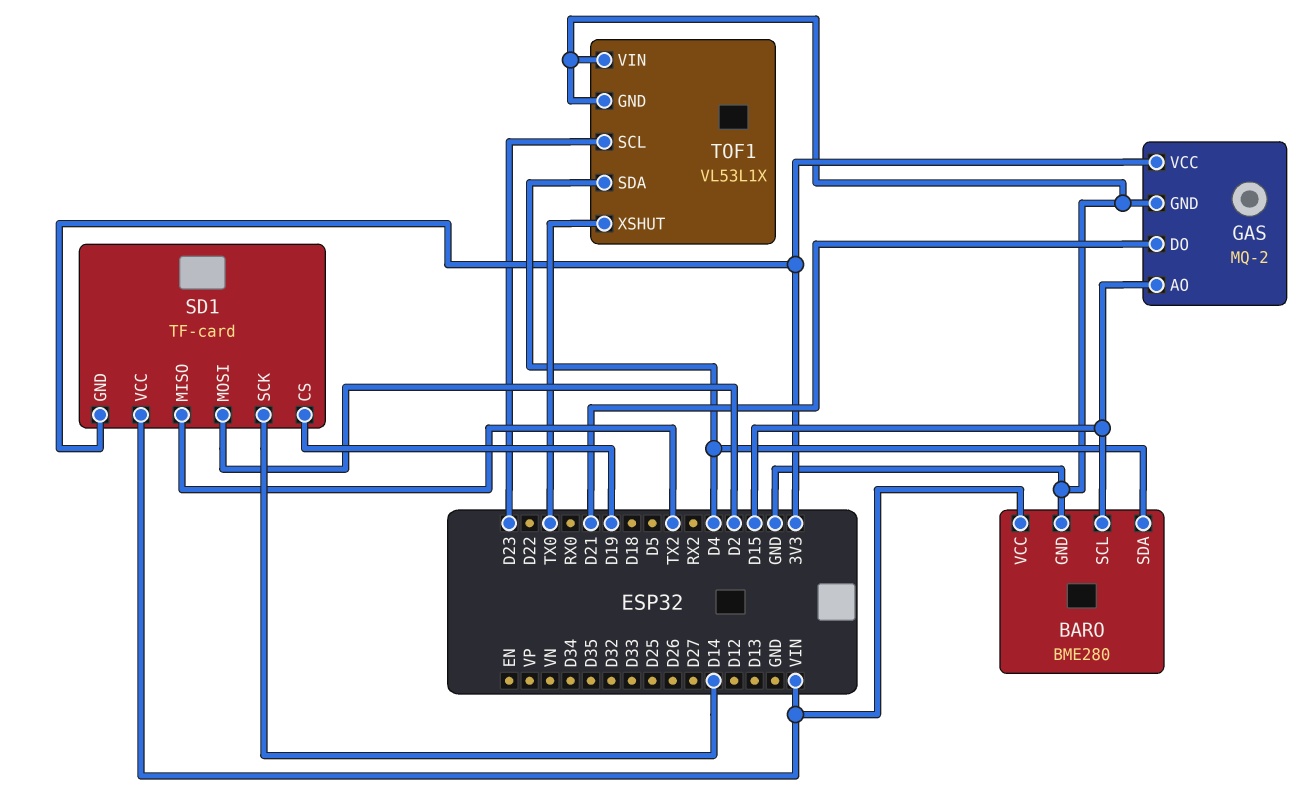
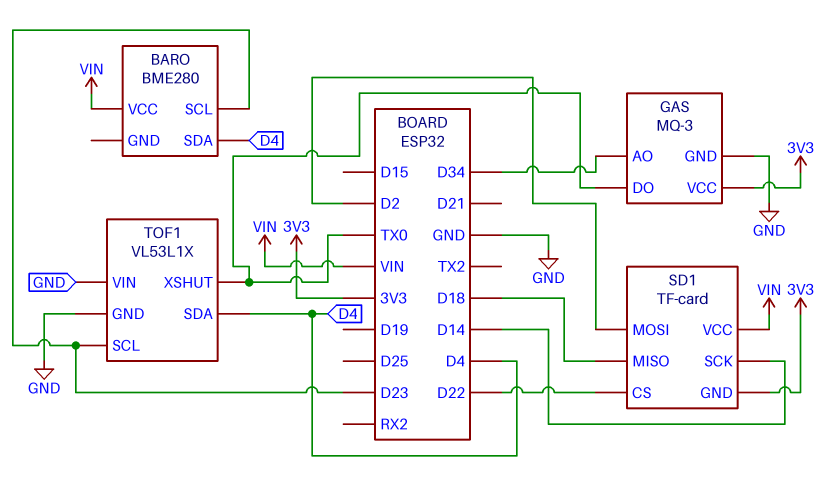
BARO pin GND: GND -> none
BARO pin SCL: D15 -> D23
GAS: MQ-2 -> MQ-3
GAS pin AO: D15 -> D34
GAS pin DO: D21 -> TX0
SD1 pin CS: D19 -> D22
SD1 pin MISO: TX2 -> D18

